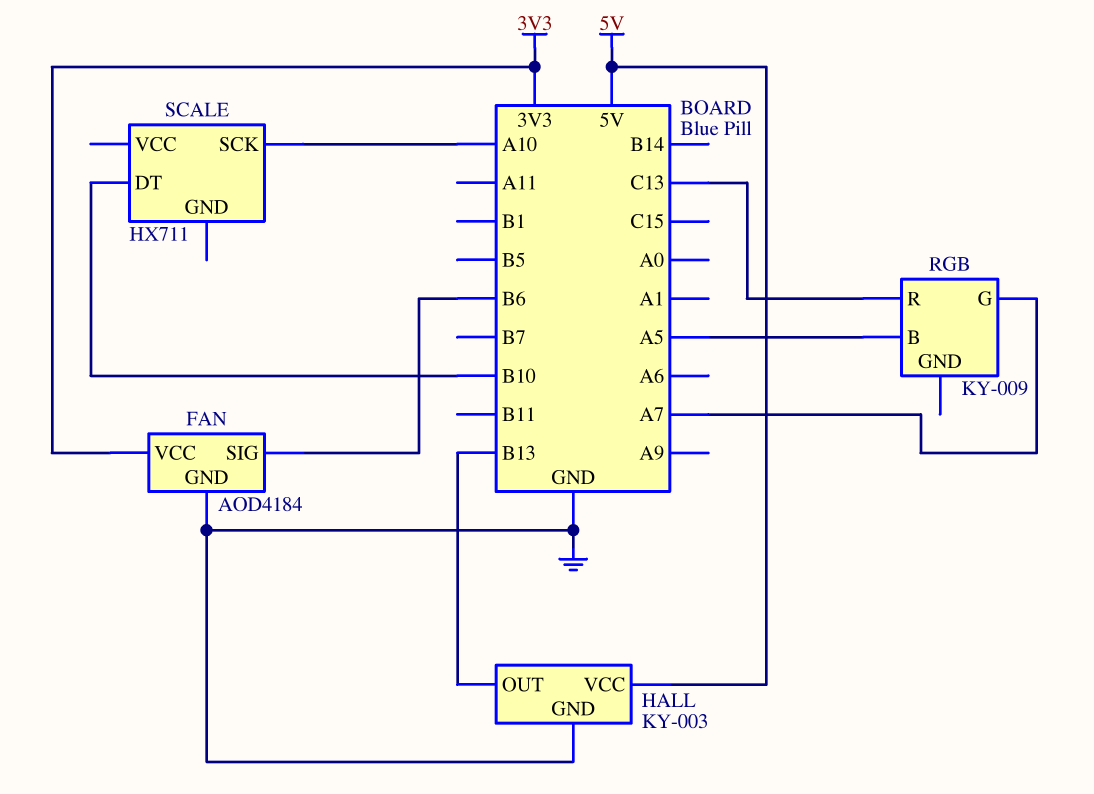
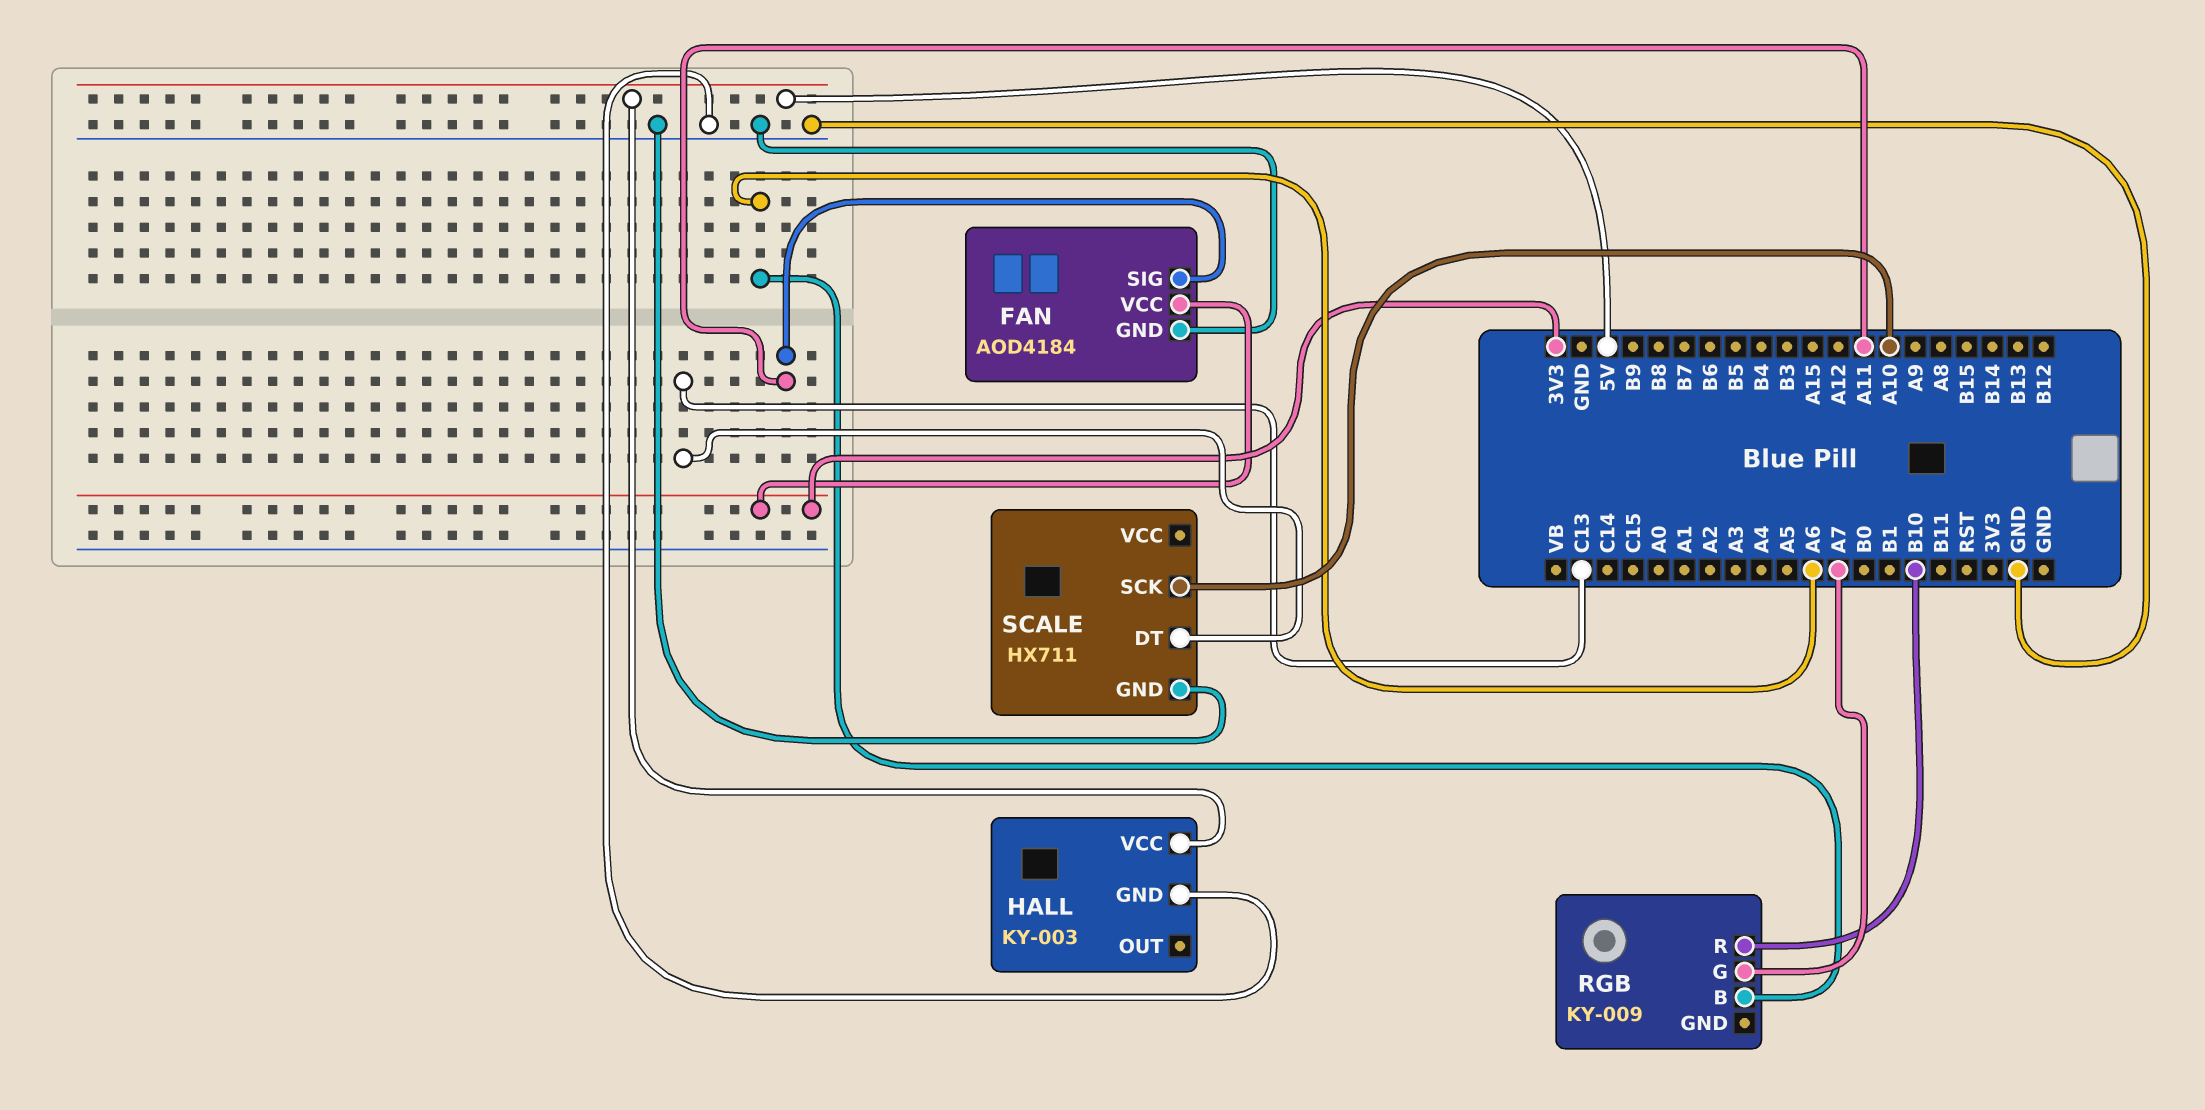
FAN pin SIG: B6 -> A11
HALL pin OUT: B13 -> none
RGB pin B: A5 -> A6
RGB pin R: C13 -> B10
SCALE pin DT: B10 -> C13
SCALE pin GND: none -> GND

